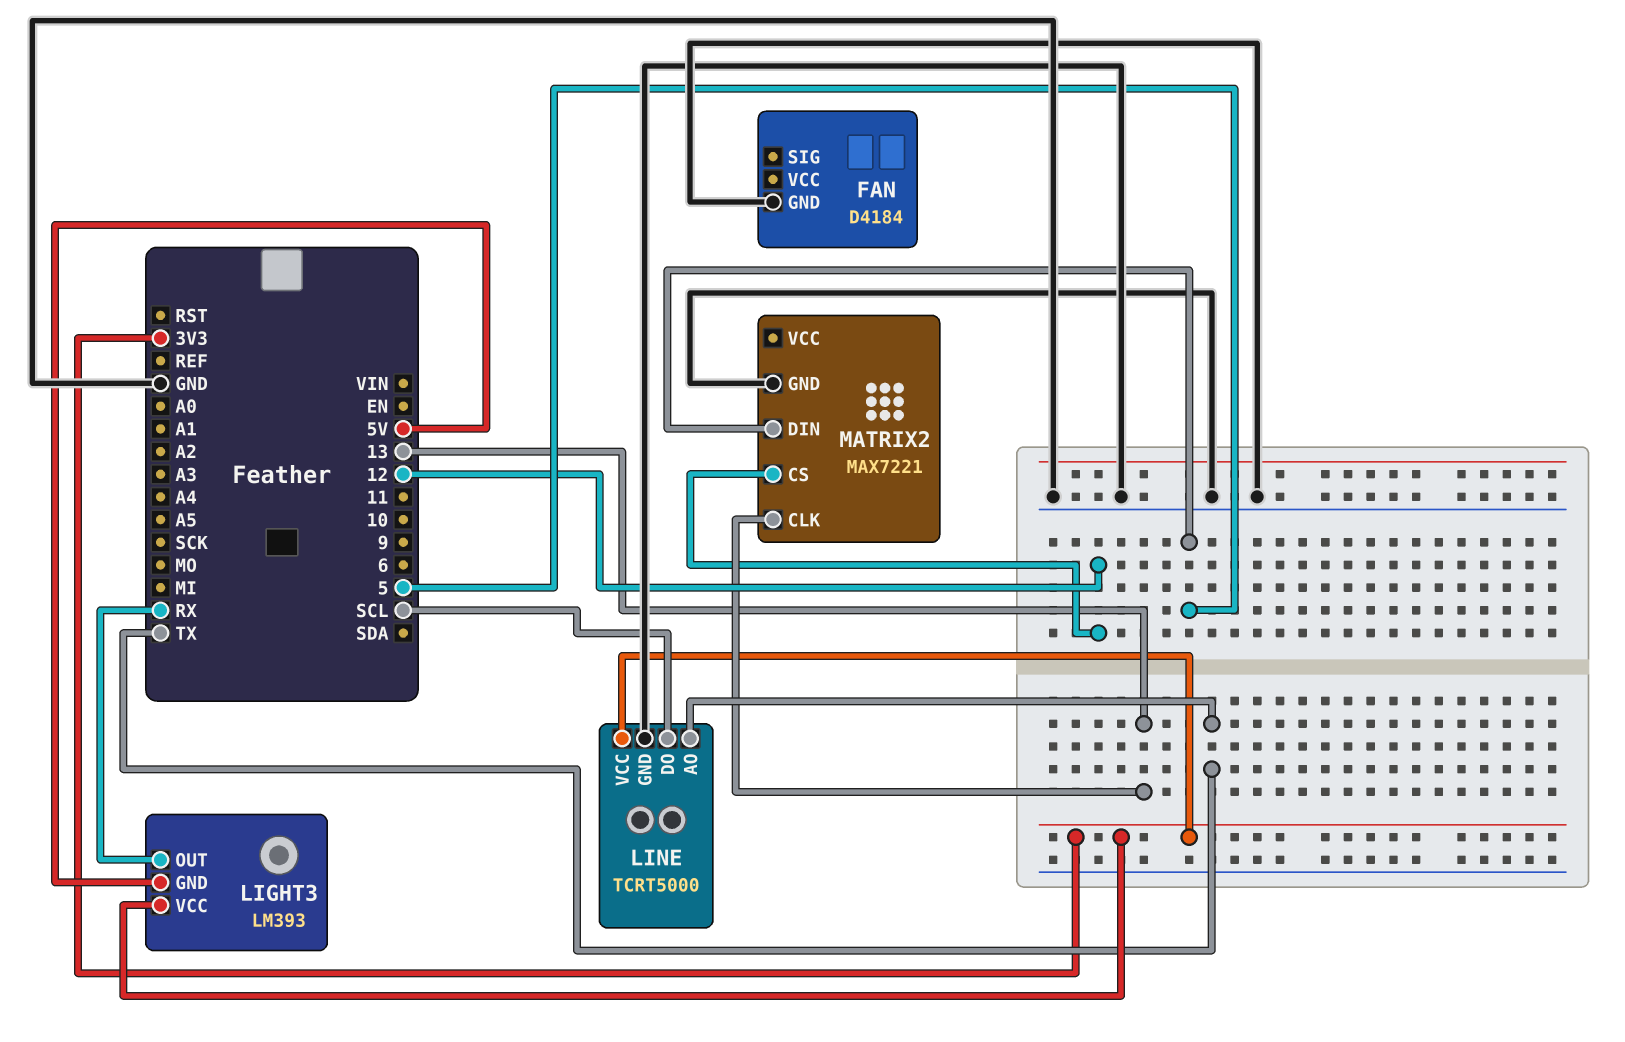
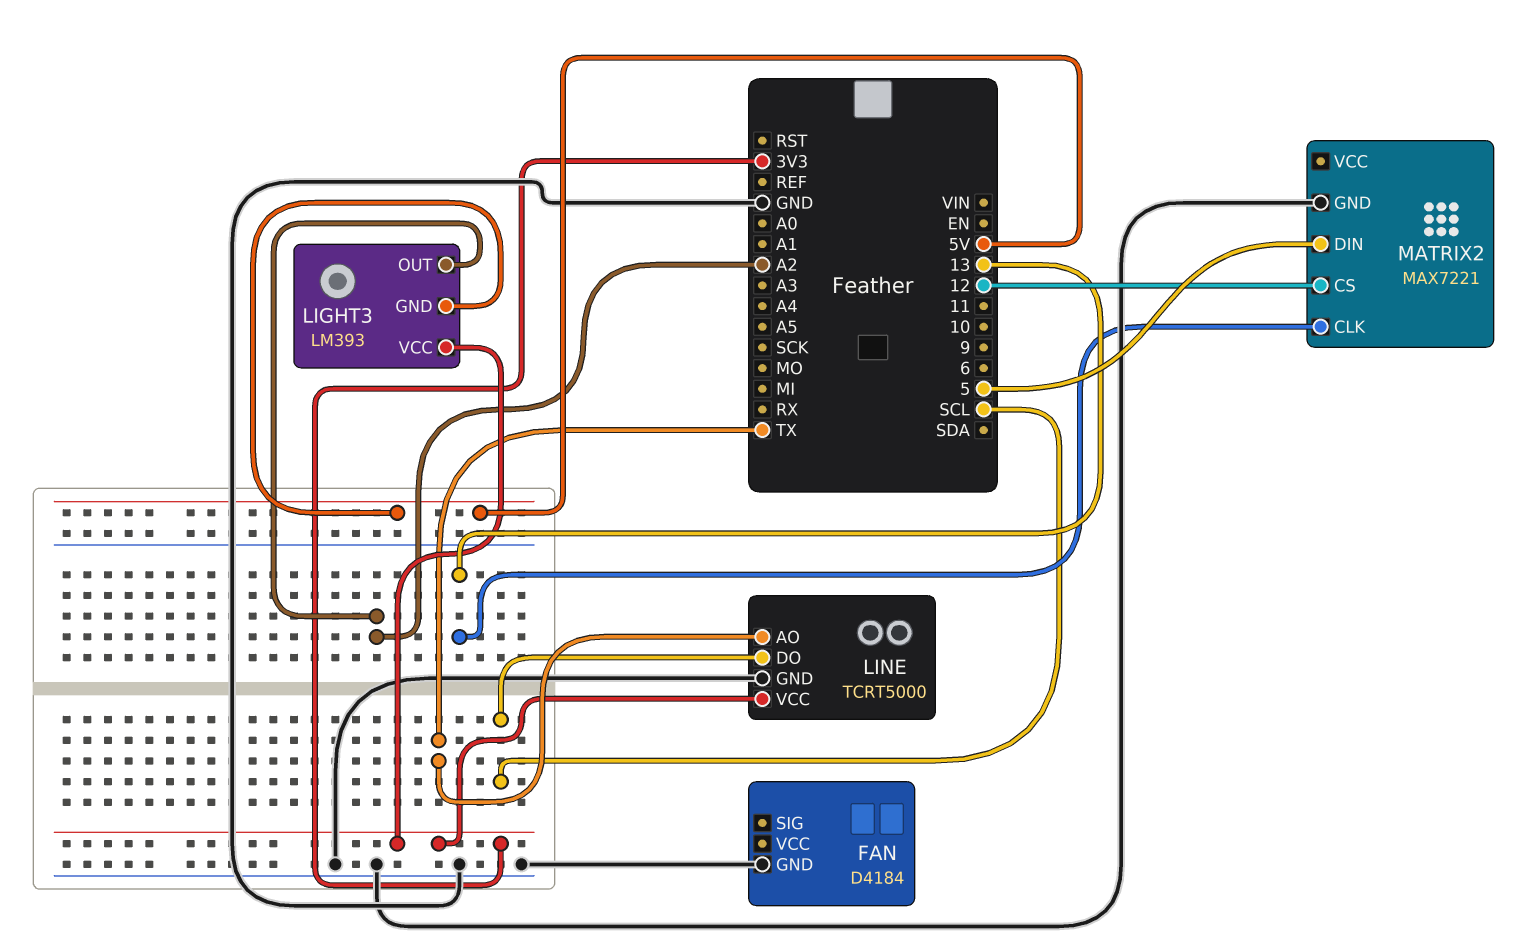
LIGHT3 pin OUT: RX -> A2

